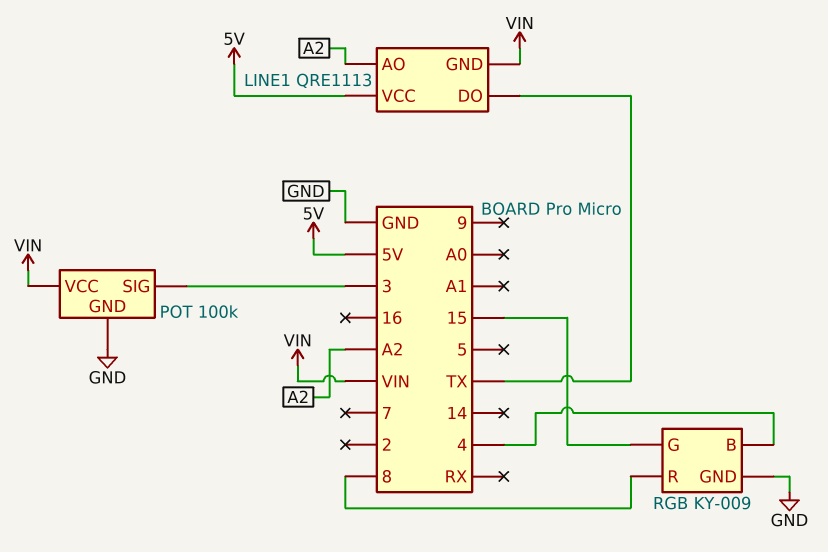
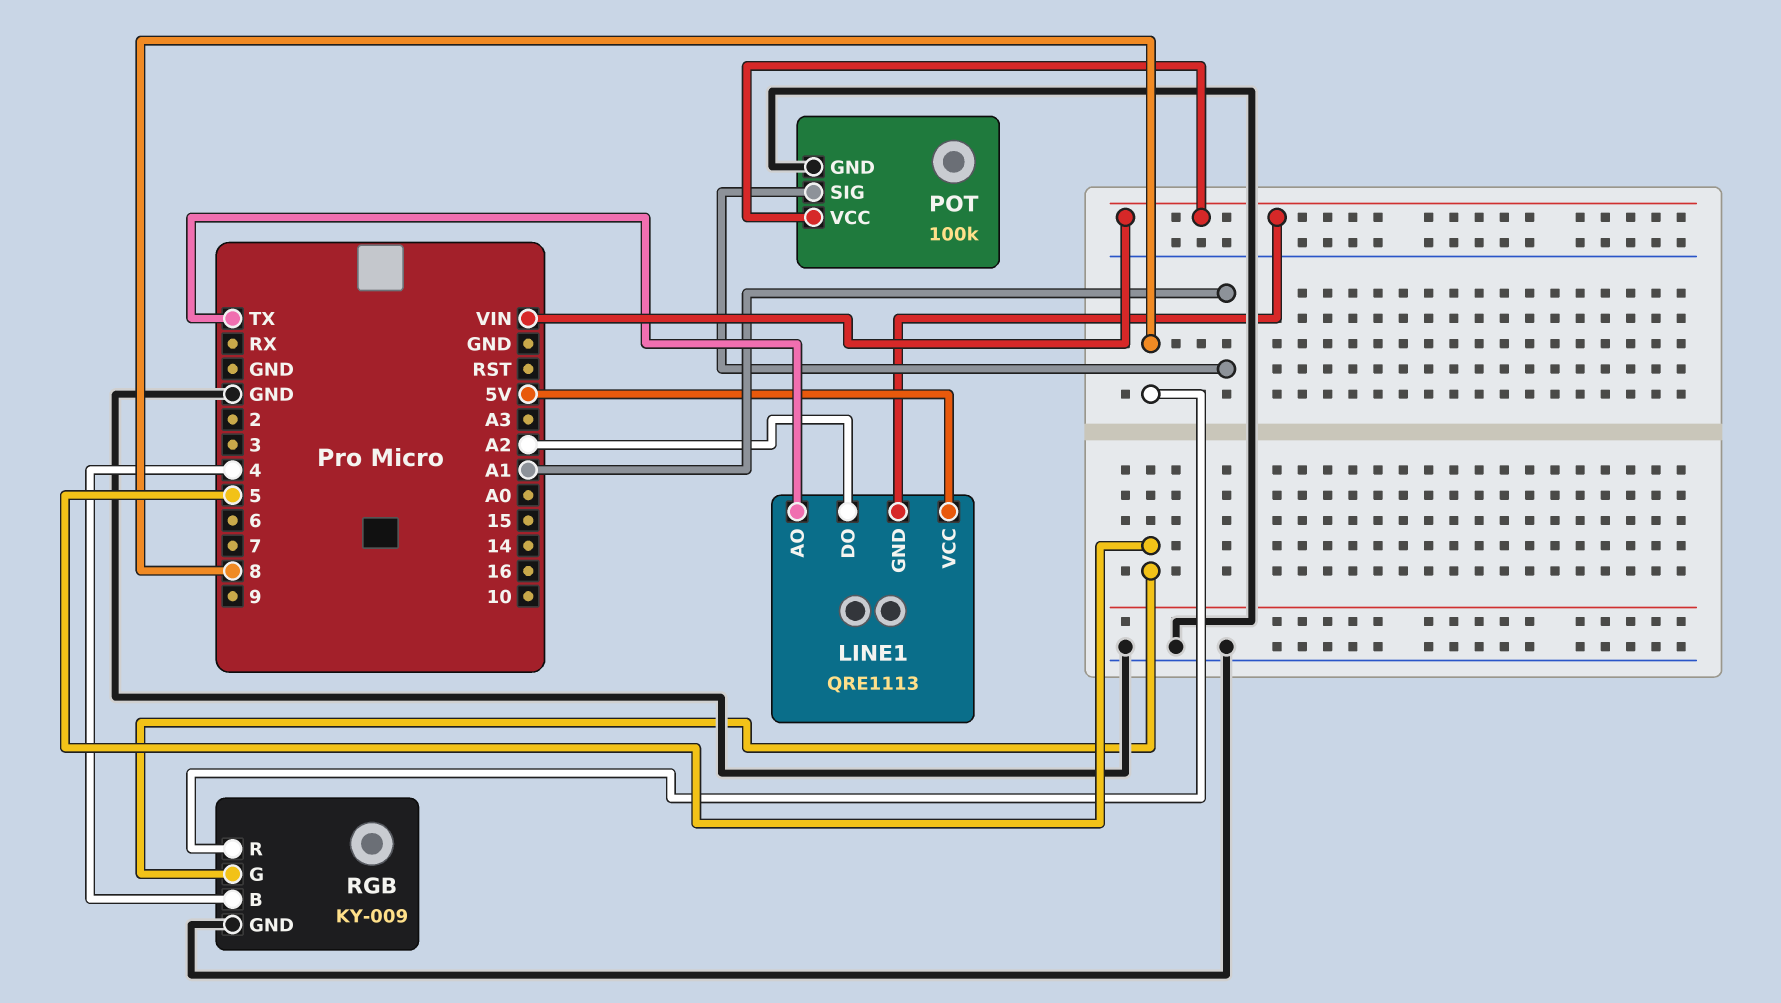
LINE1 pin AO: A2 -> TX
LINE1 pin DO: TX -> A2
POT pin SIG: 3 -> A1
RGB pin G: 15 -> 5

